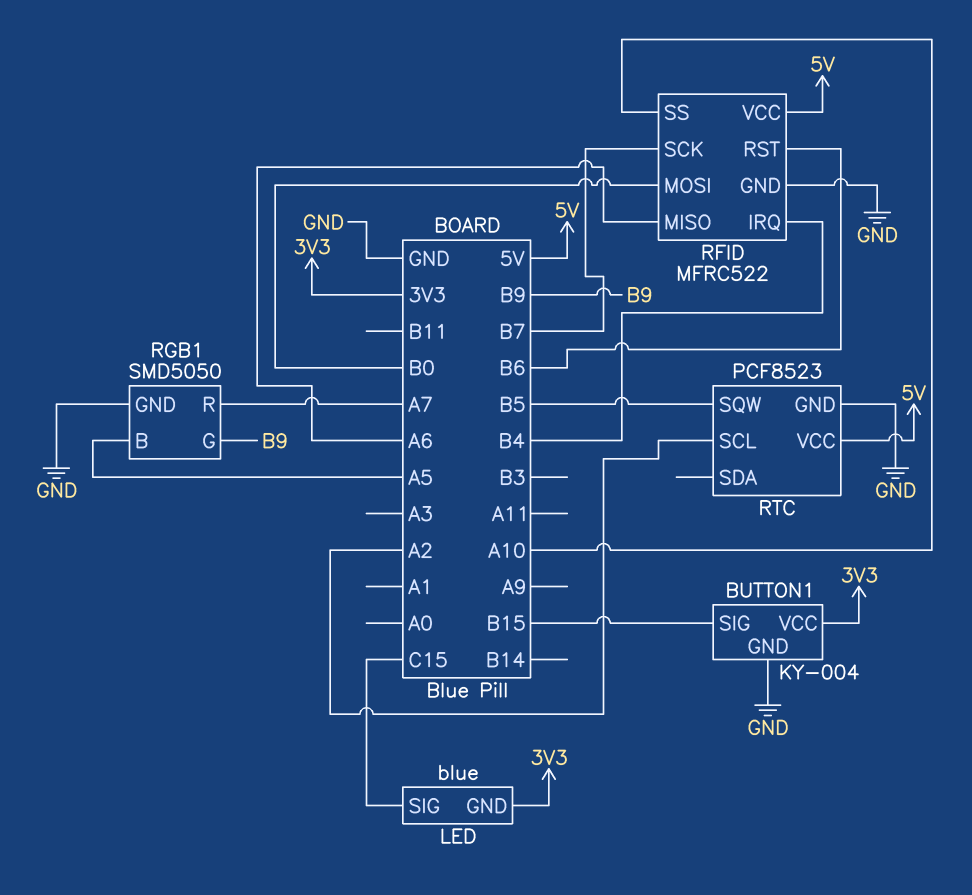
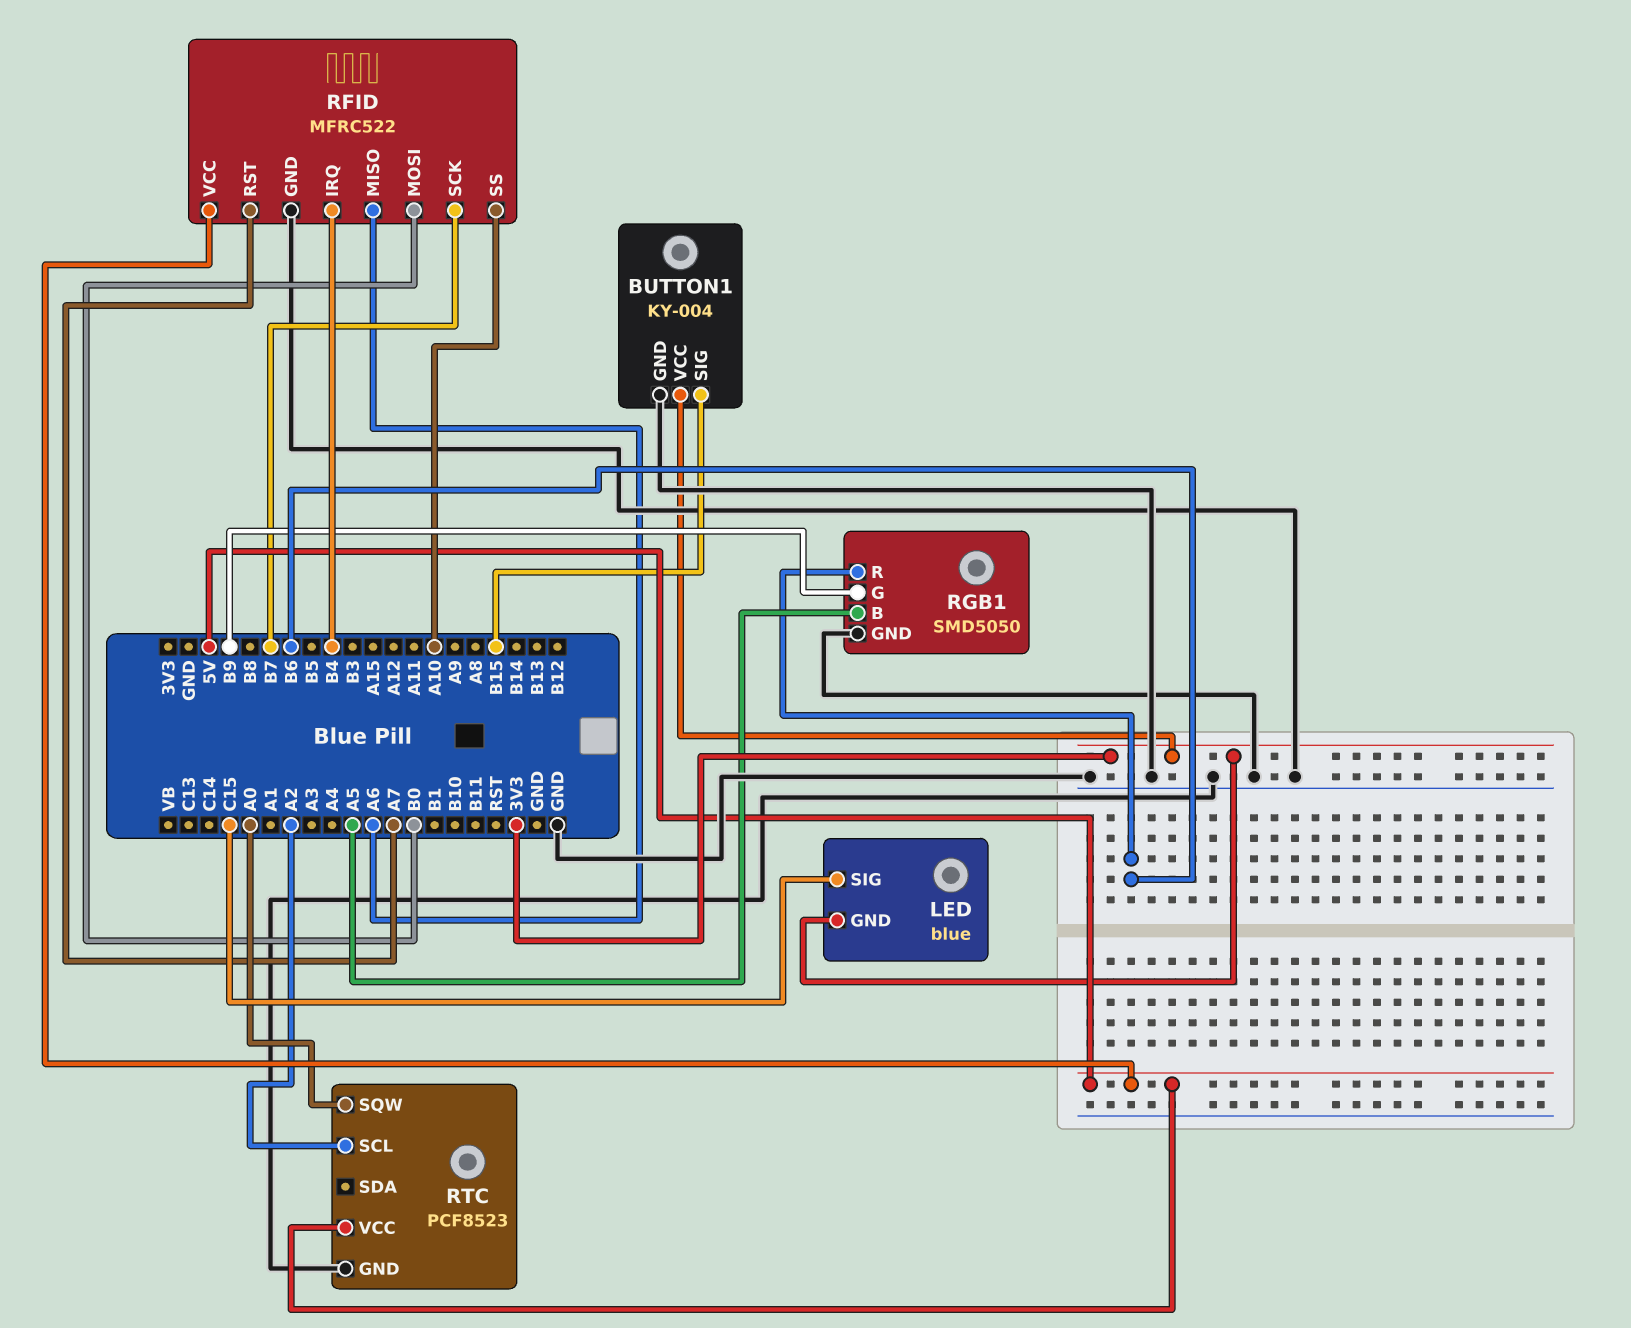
RFID pin RST: B6 -> A7
RGB1 pin R: A7 -> B6
RTC pin SQW: B5 -> A0

